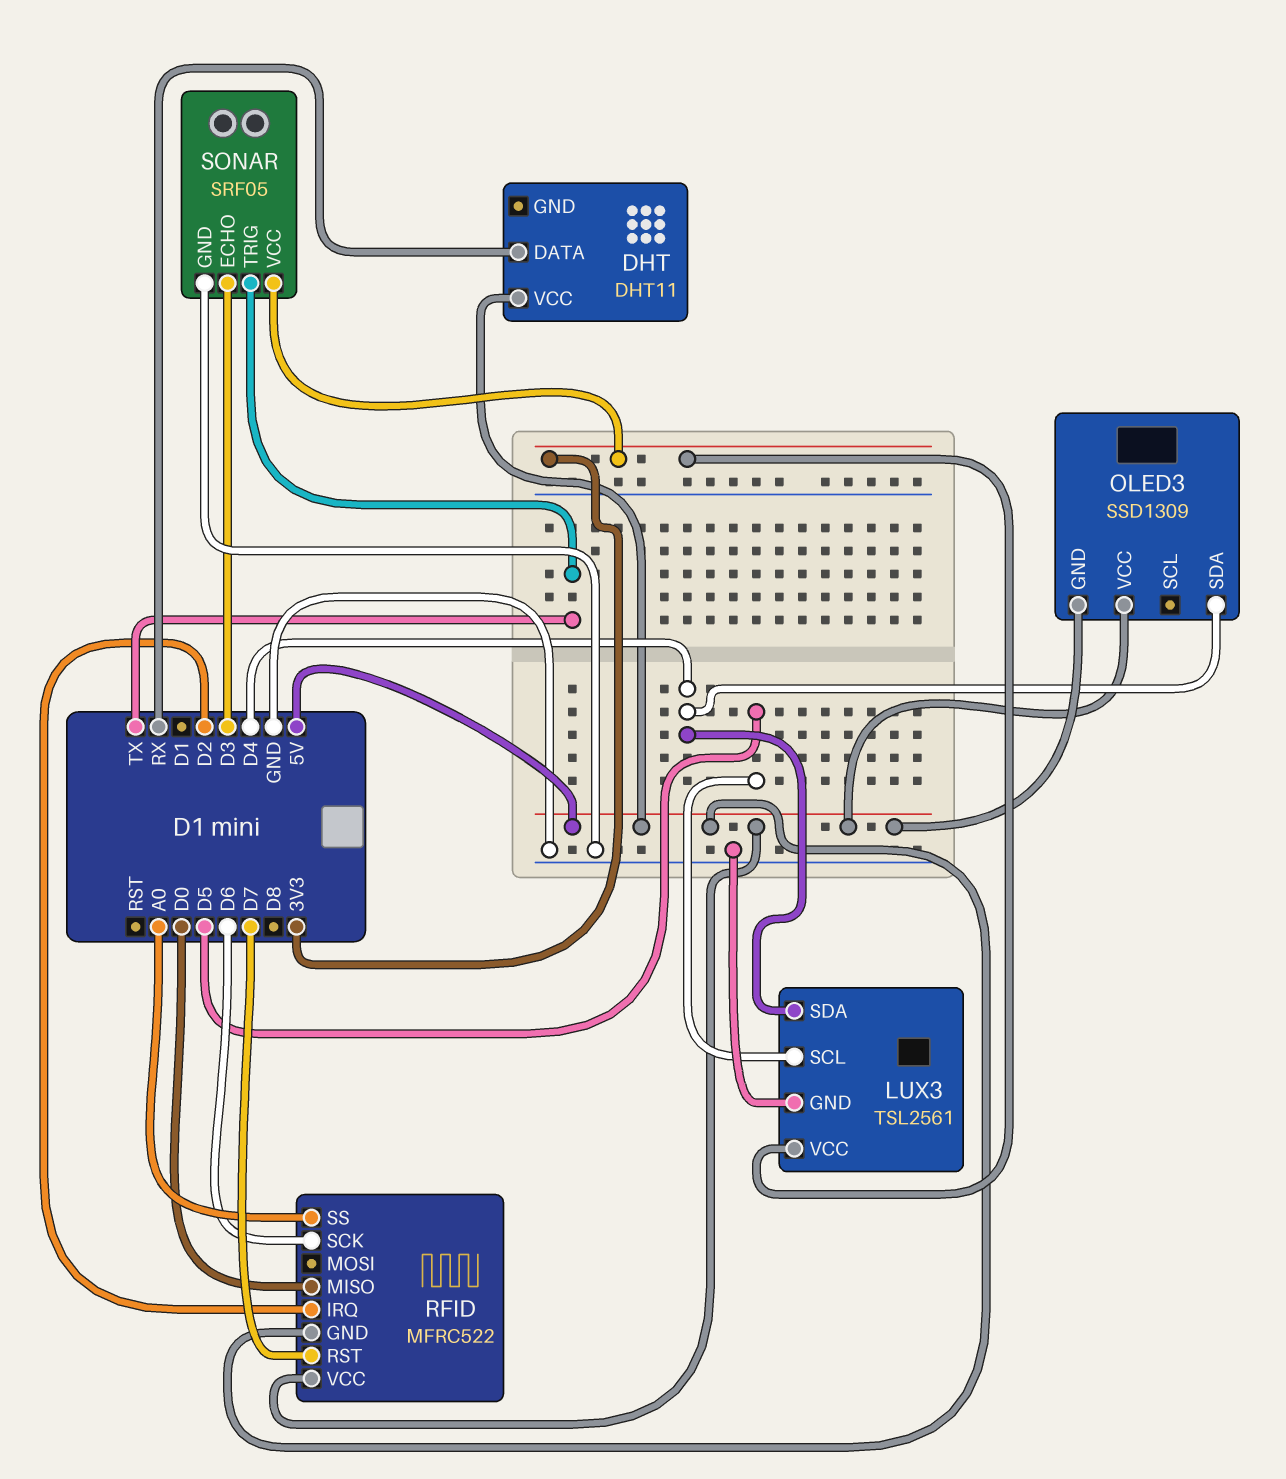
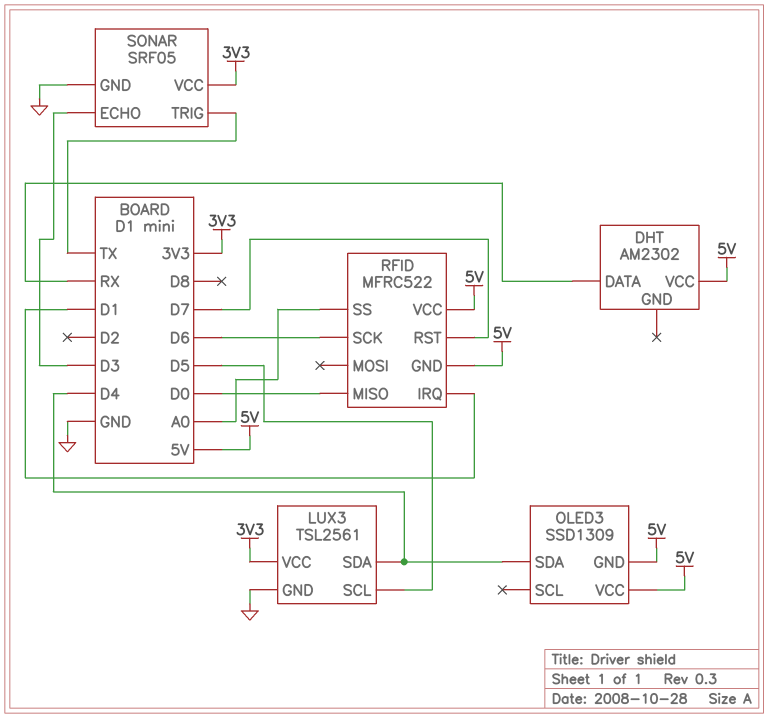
DHT: DHT11 -> AM2302
RFID pin IRQ: D2 -> D1

